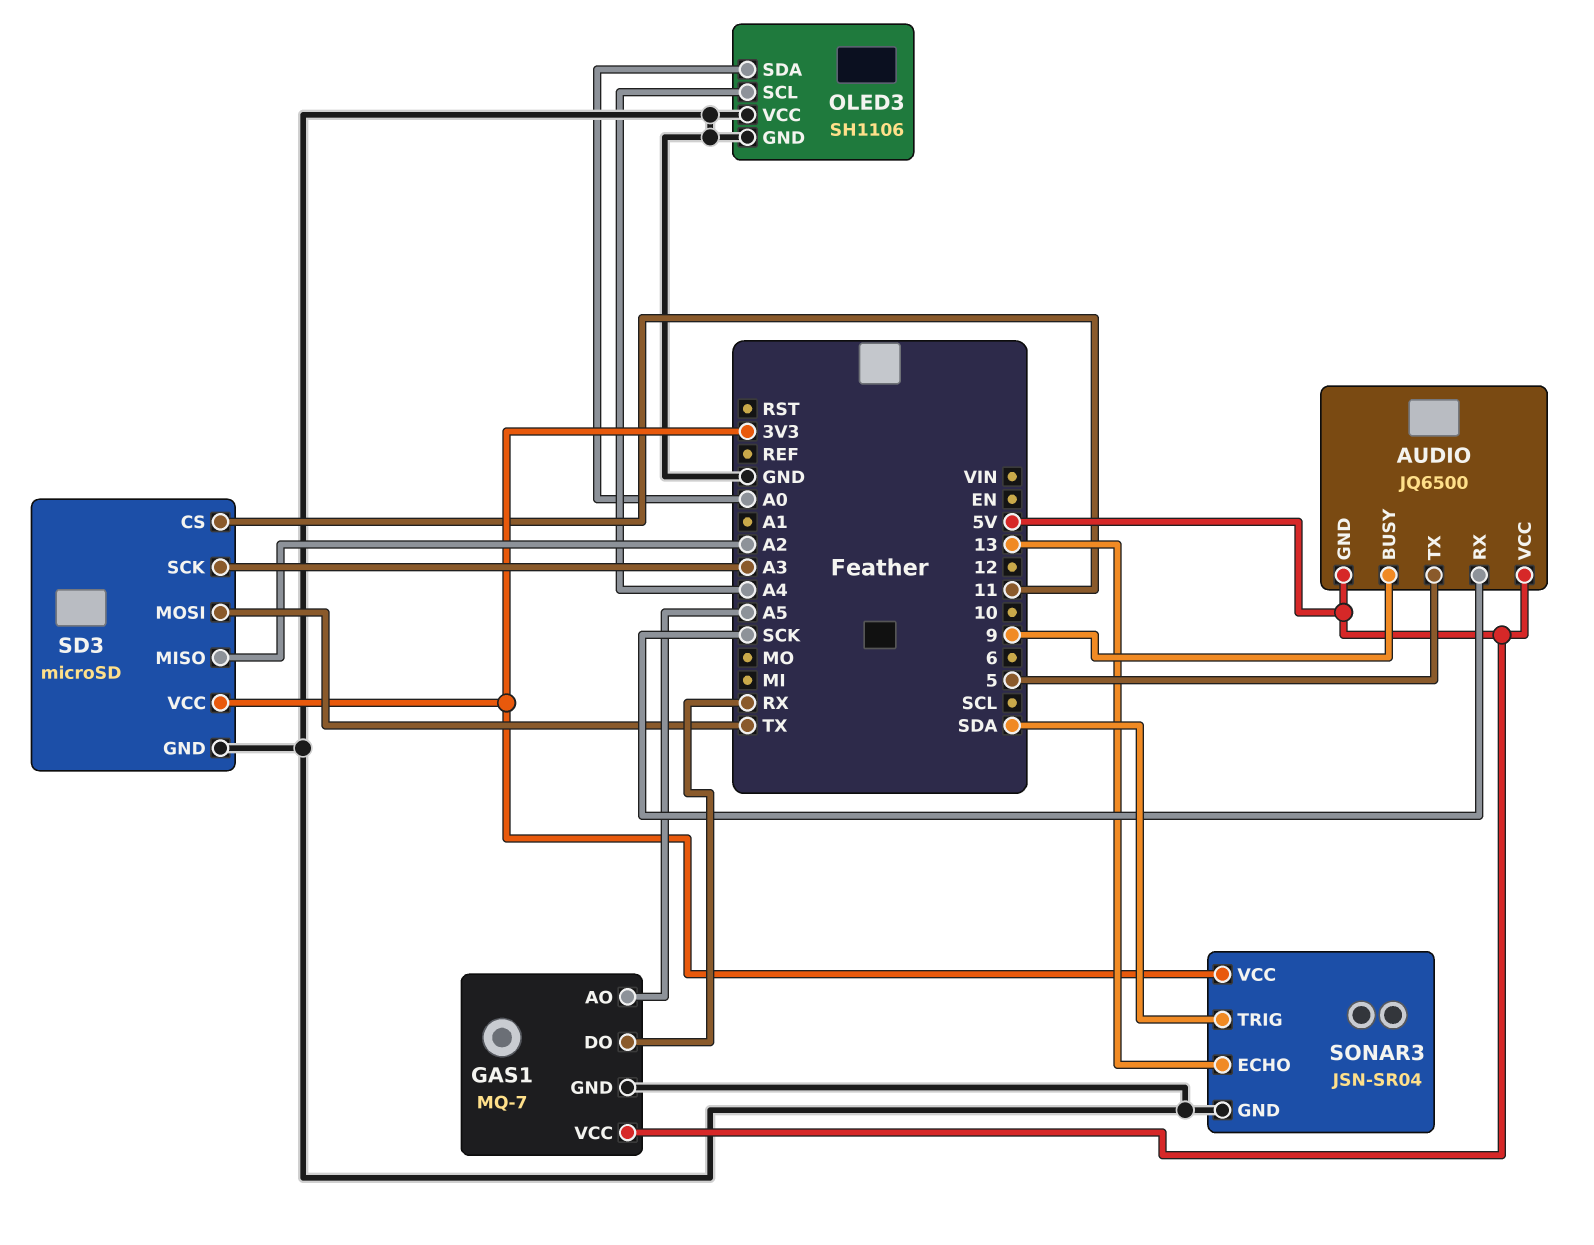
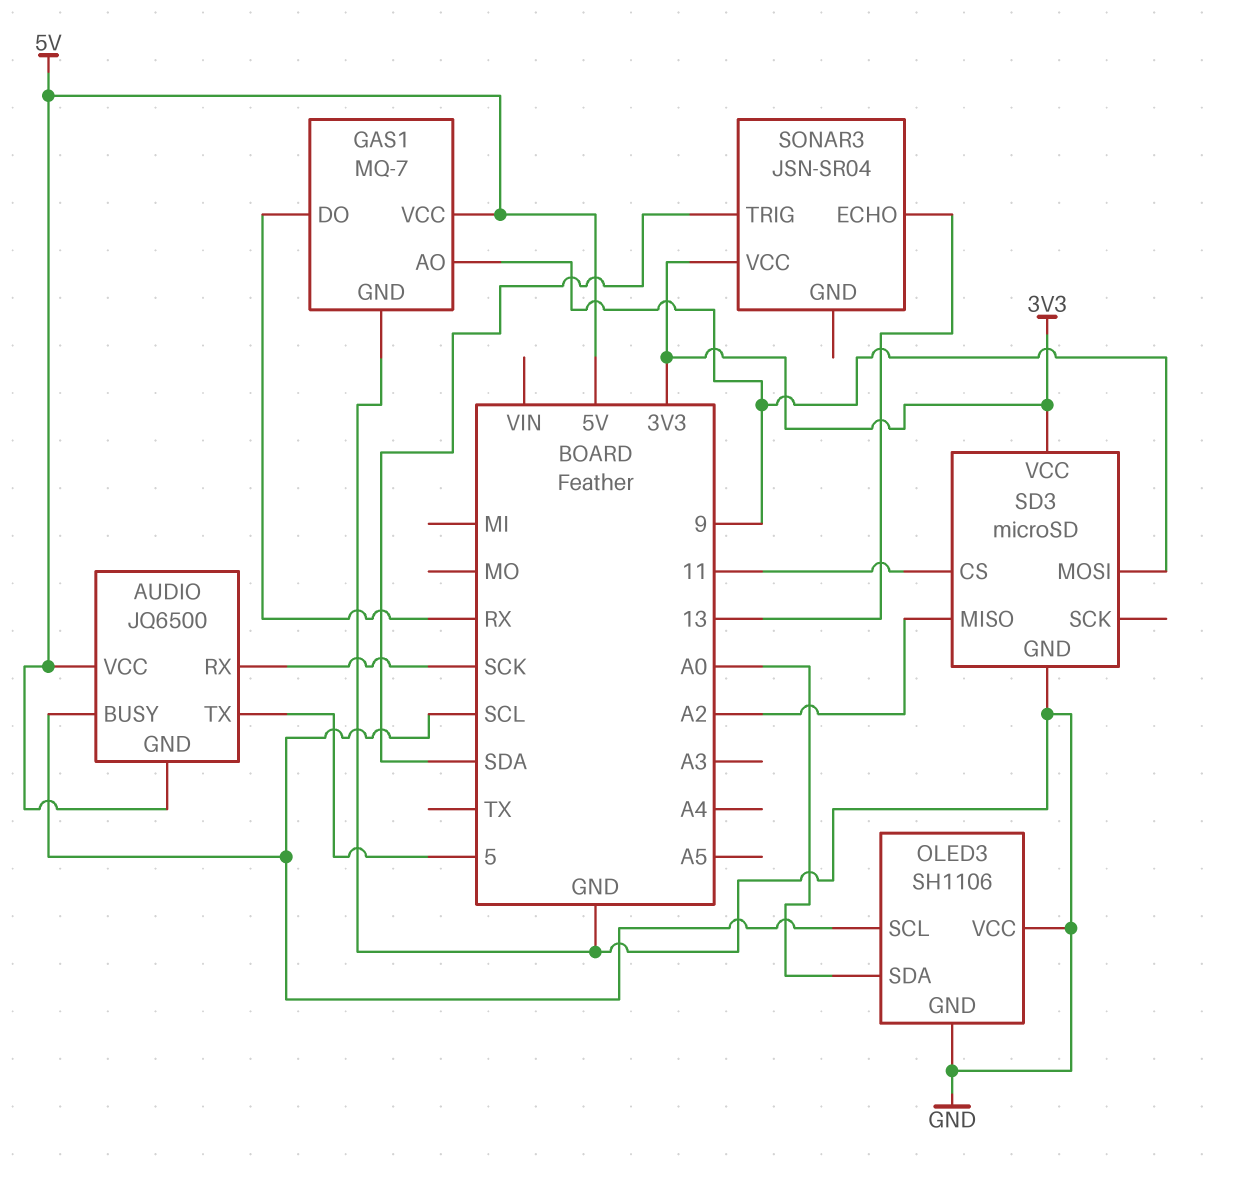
AUDIO pin BUSY: 9 -> SCL
GAS1 pin AO: A5 -> 9
OLED3 pin SCL: A4 -> SCL
SD3 pin MOSI: TX -> 9
SD3 pin SCK: A3 -> none
SONAR3 pin GND: GND -> none

